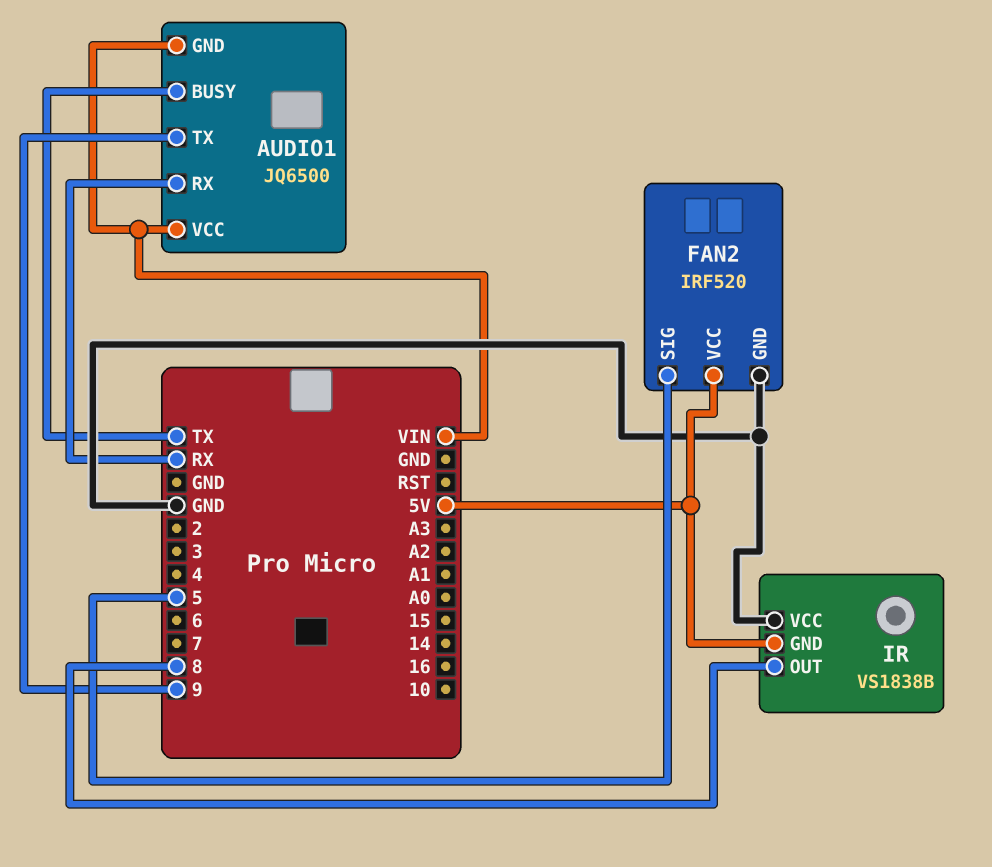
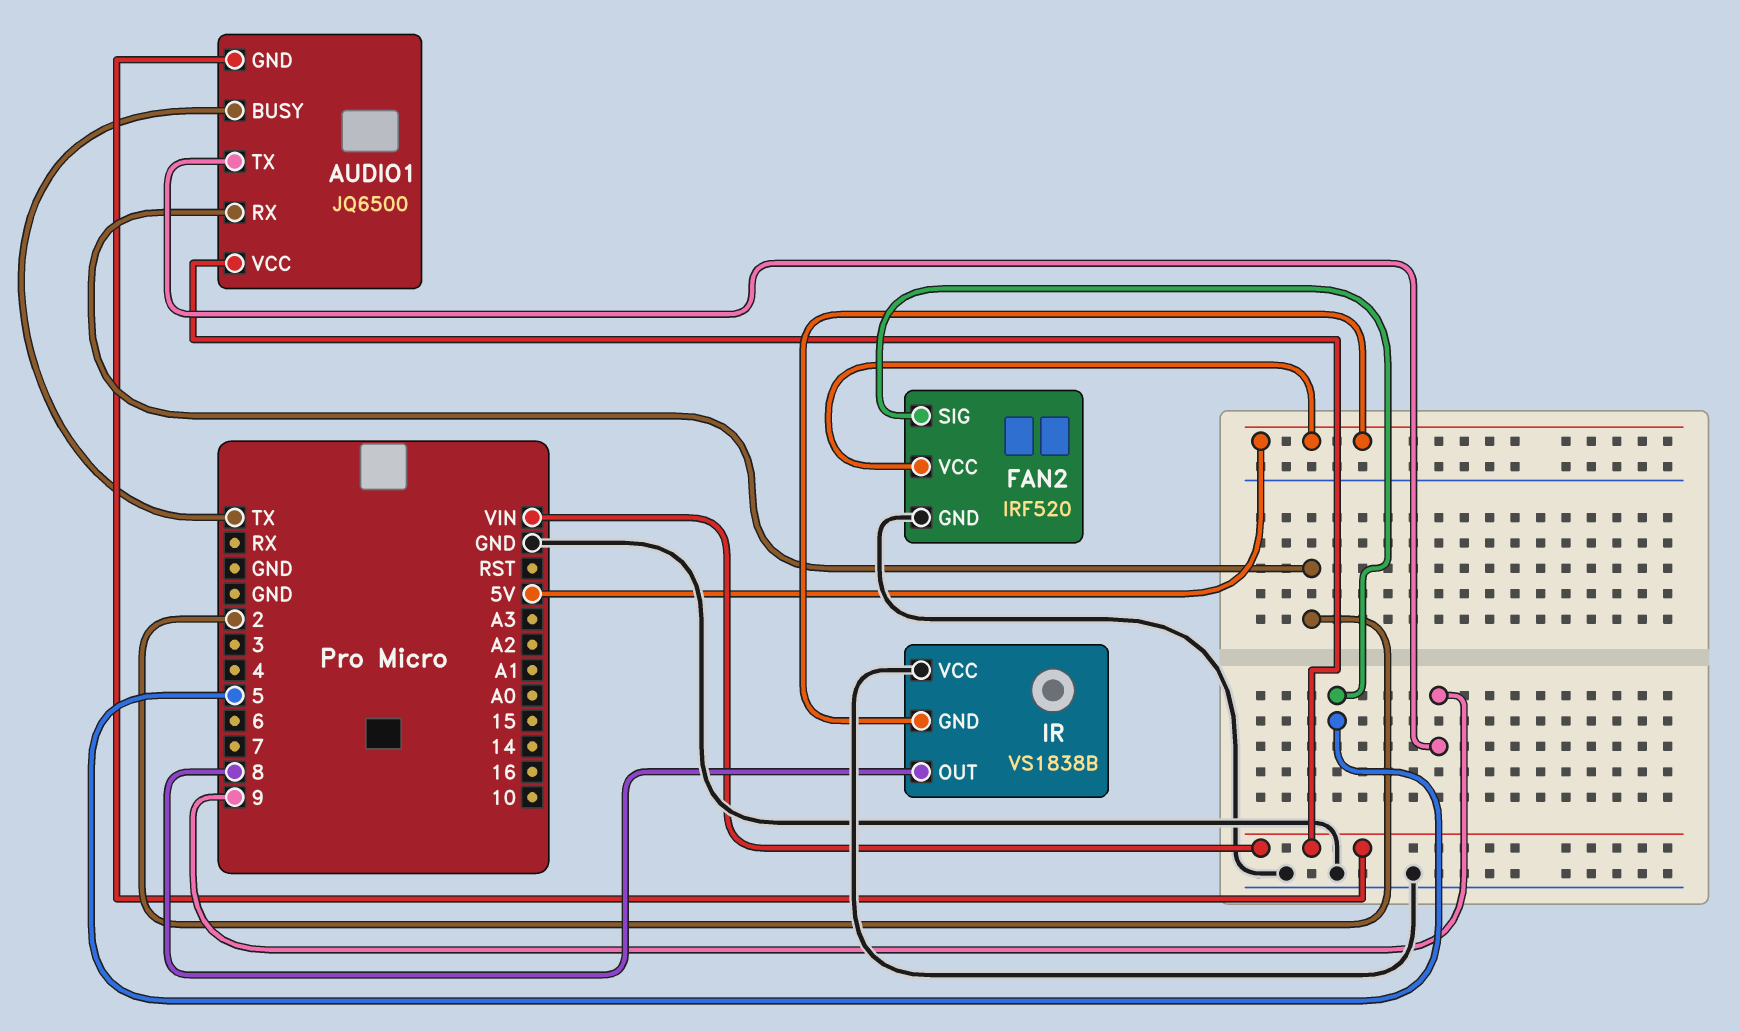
AUDIO1 pin RX: RX -> 2

